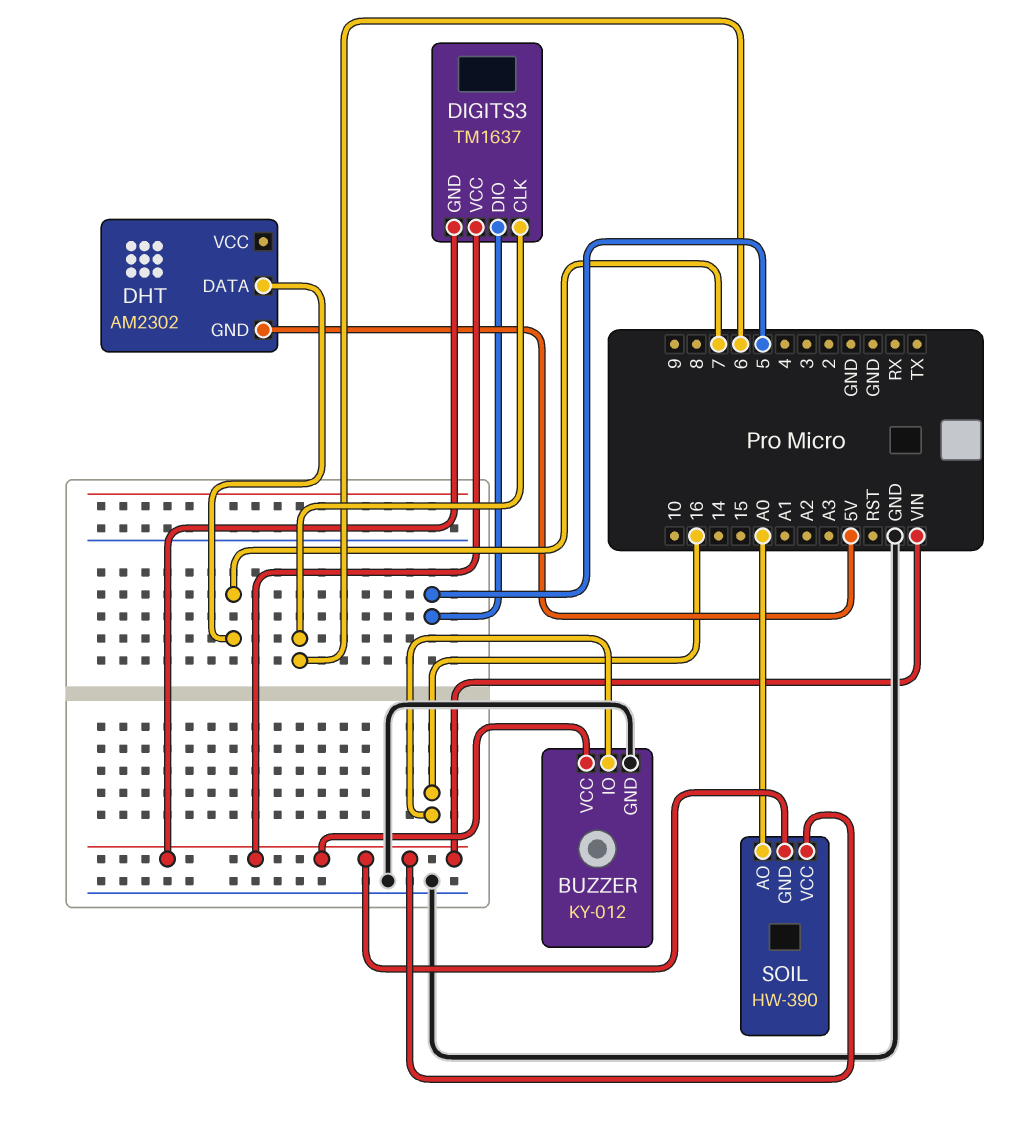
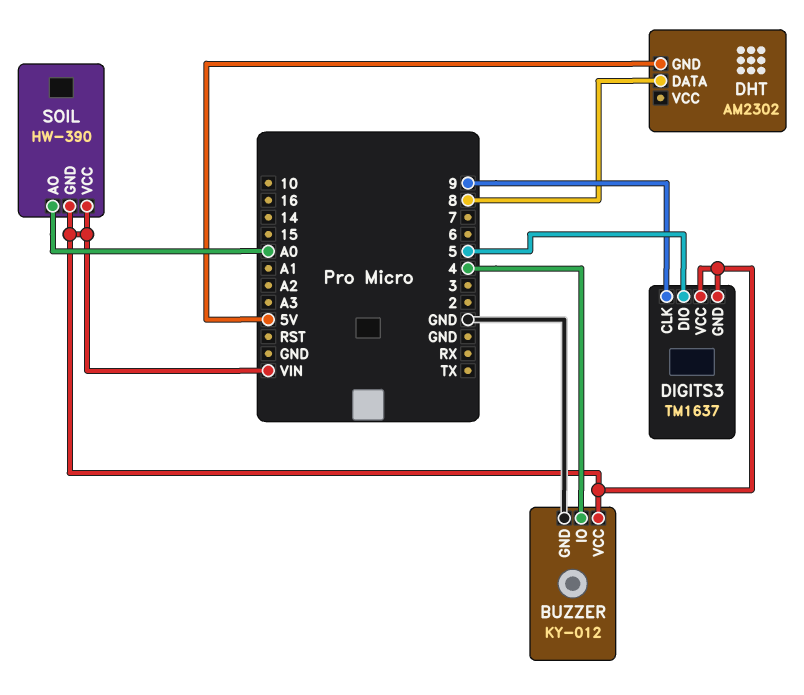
BUZZER pin IO: 16 -> 4
DHT pin DATA: 7 -> 8
DIGITS3 pin CLK: 6 -> 9

